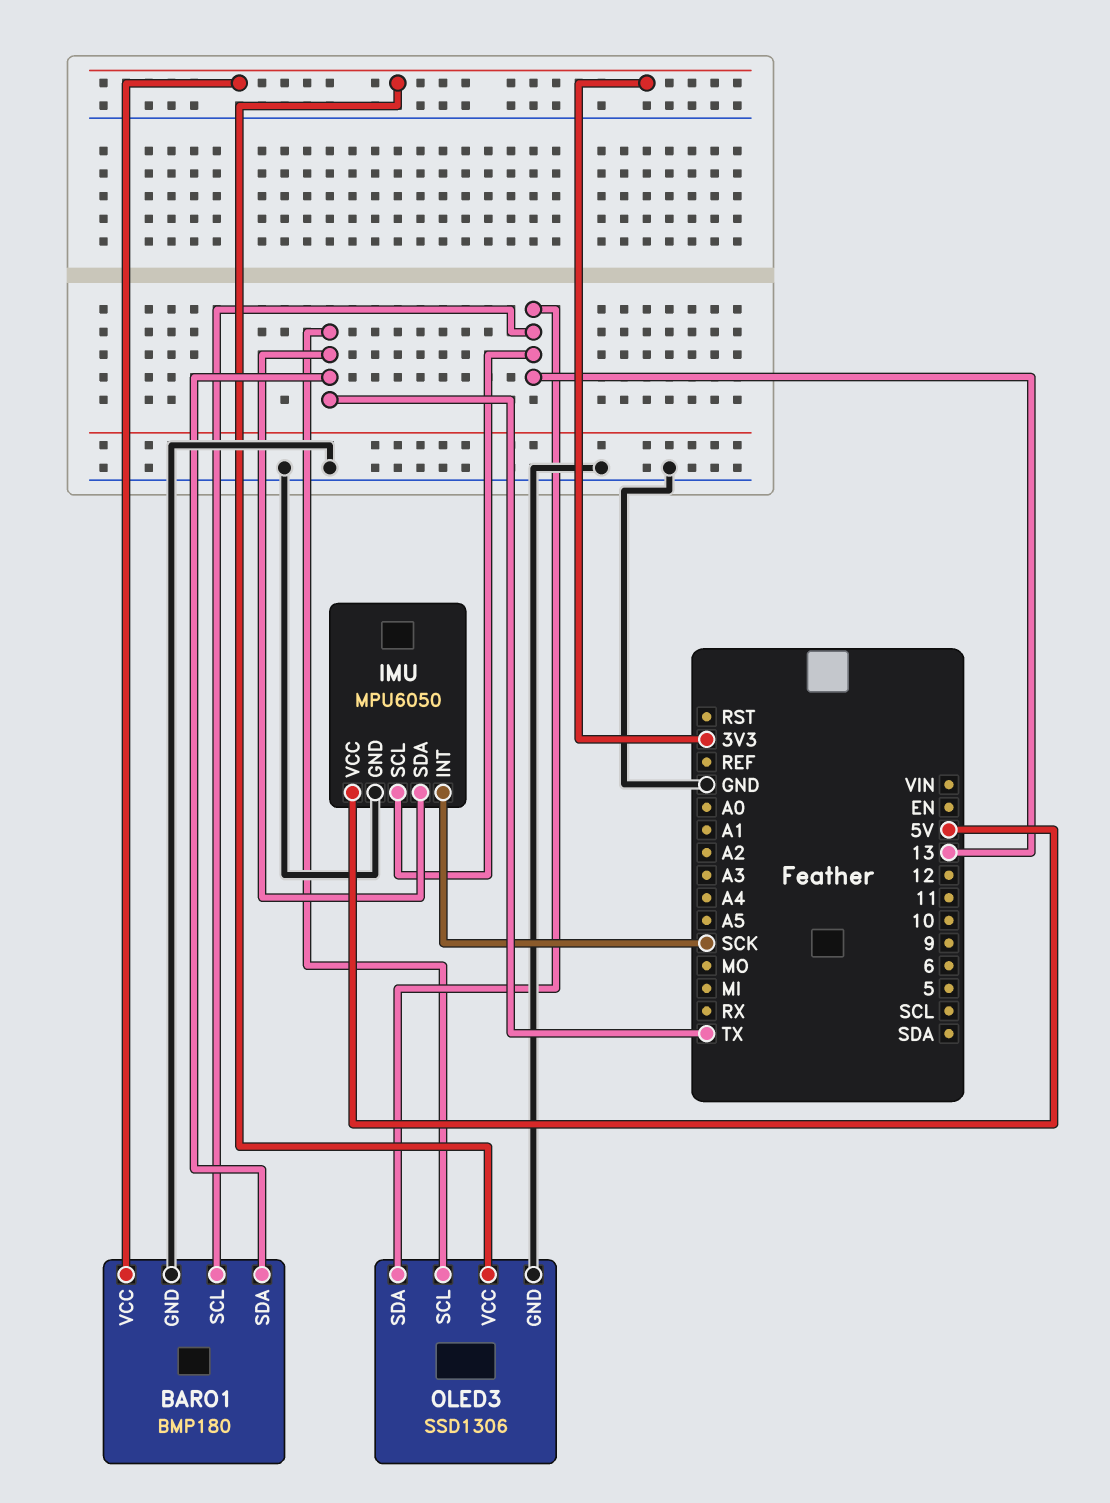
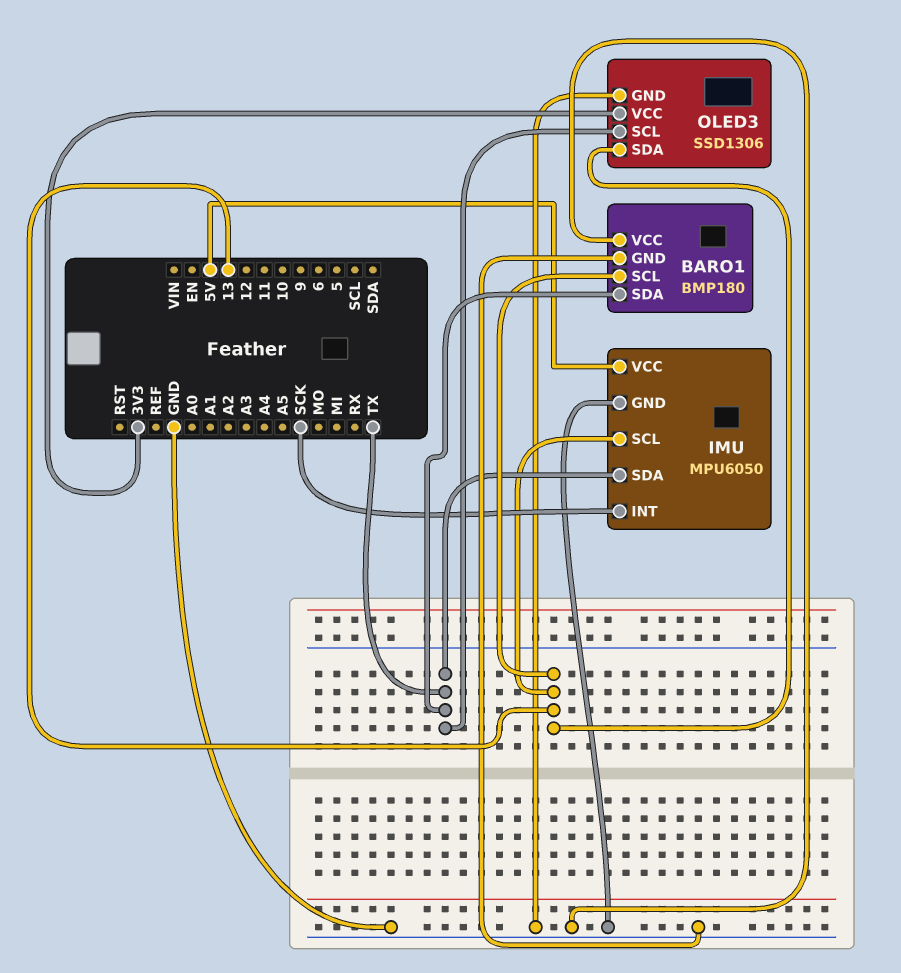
BARO1 pin VCC: 3V3 -> GND

